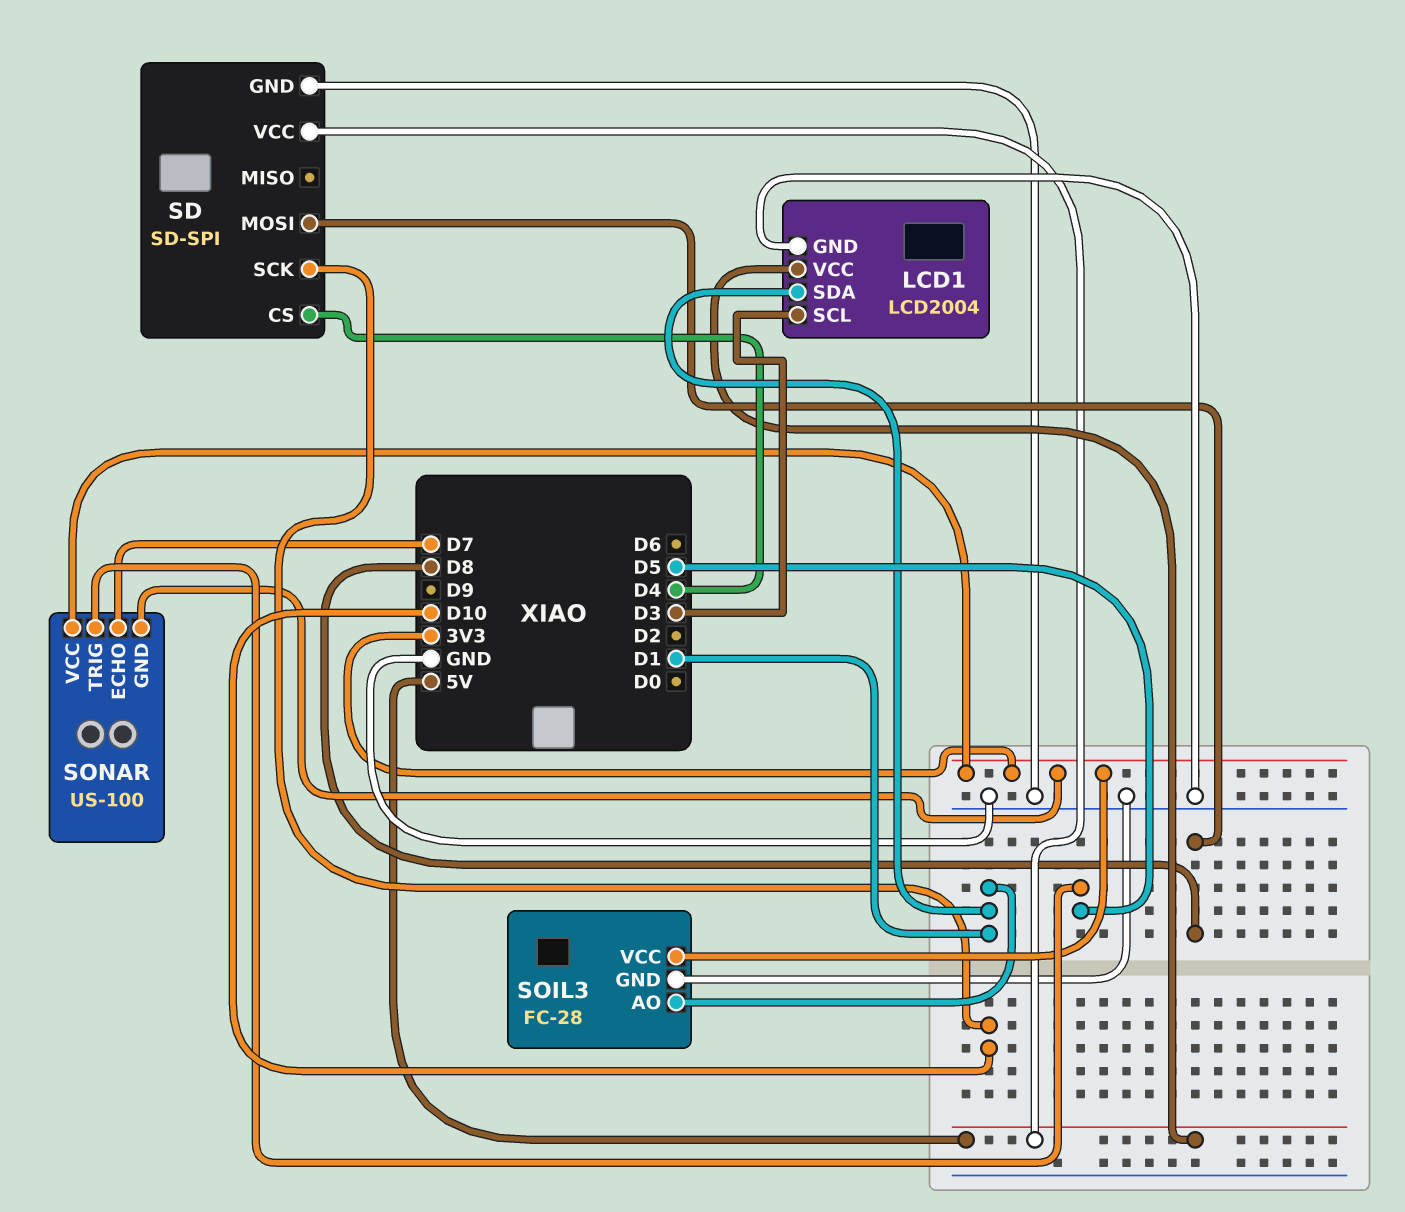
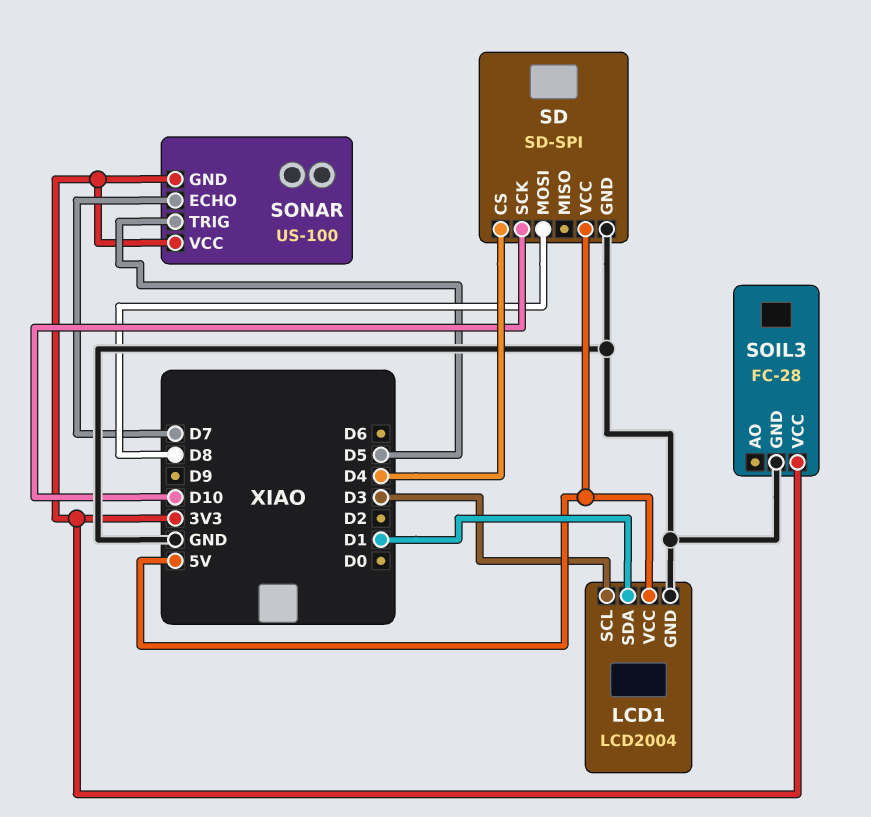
SOIL3 pin AO: D1 -> none

